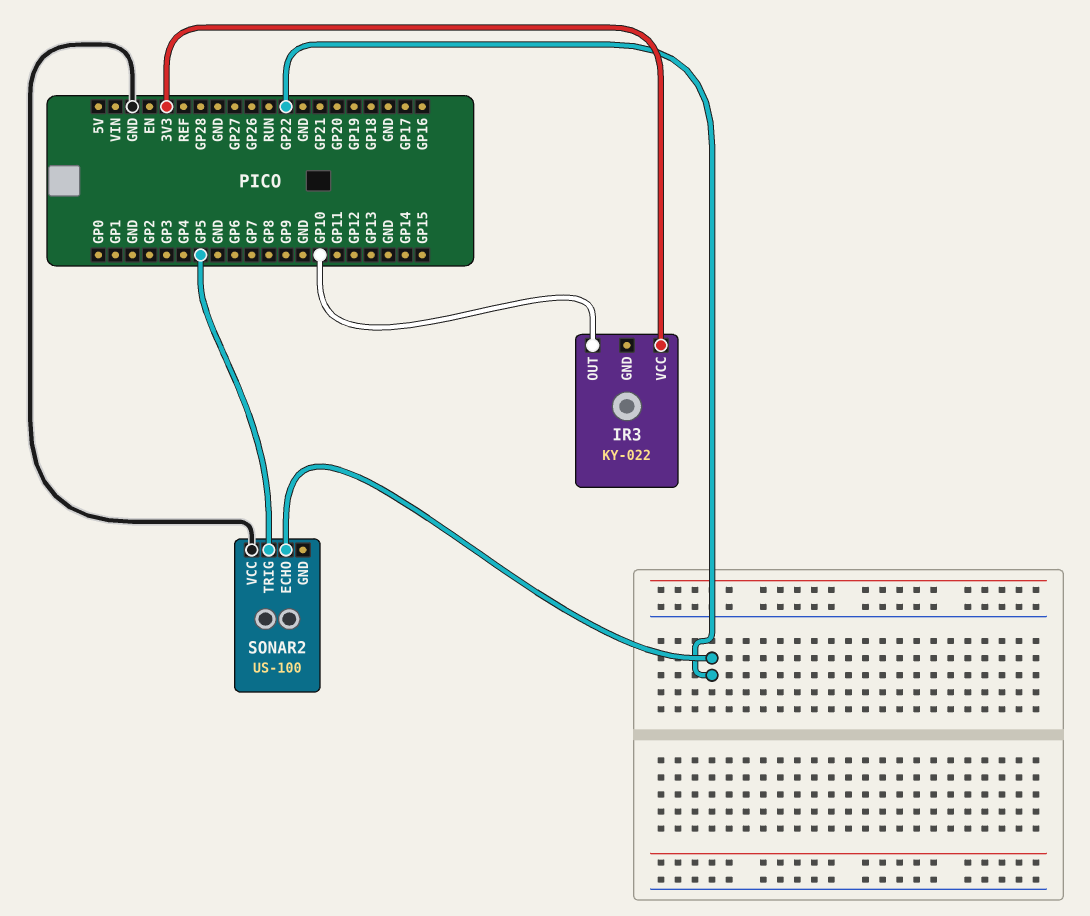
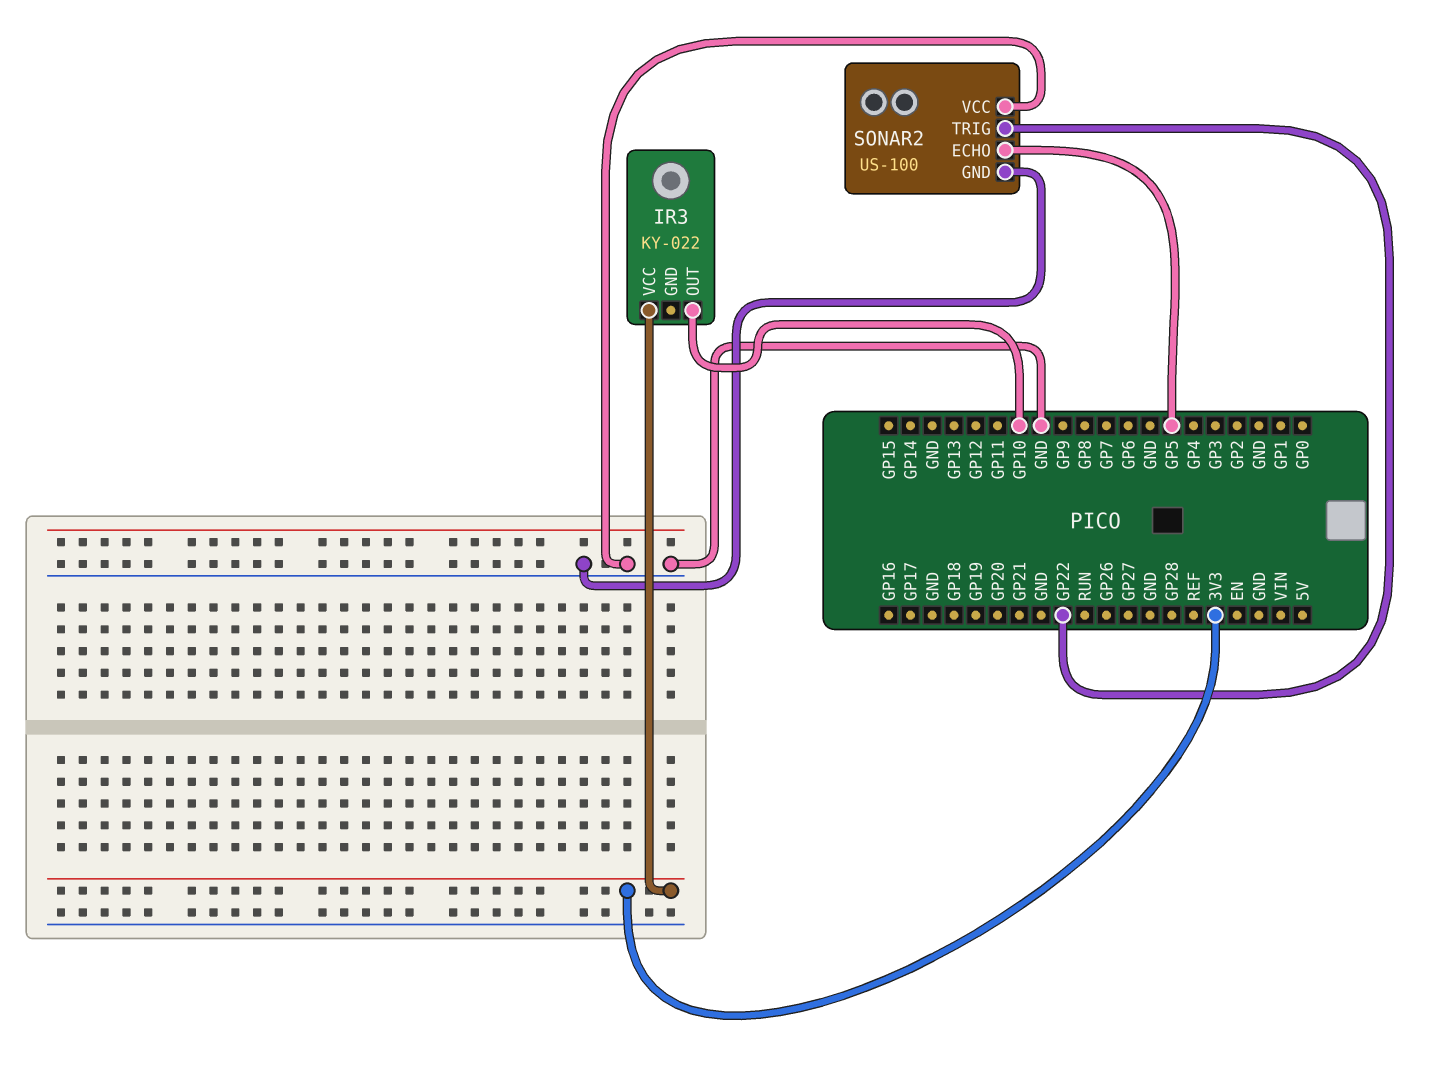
SONAR2 pin ECHO: GP22 -> GP5
SONAR2 pin GND: none -> GND
SONAR2 pin TRIG: GP5 -> GP22

